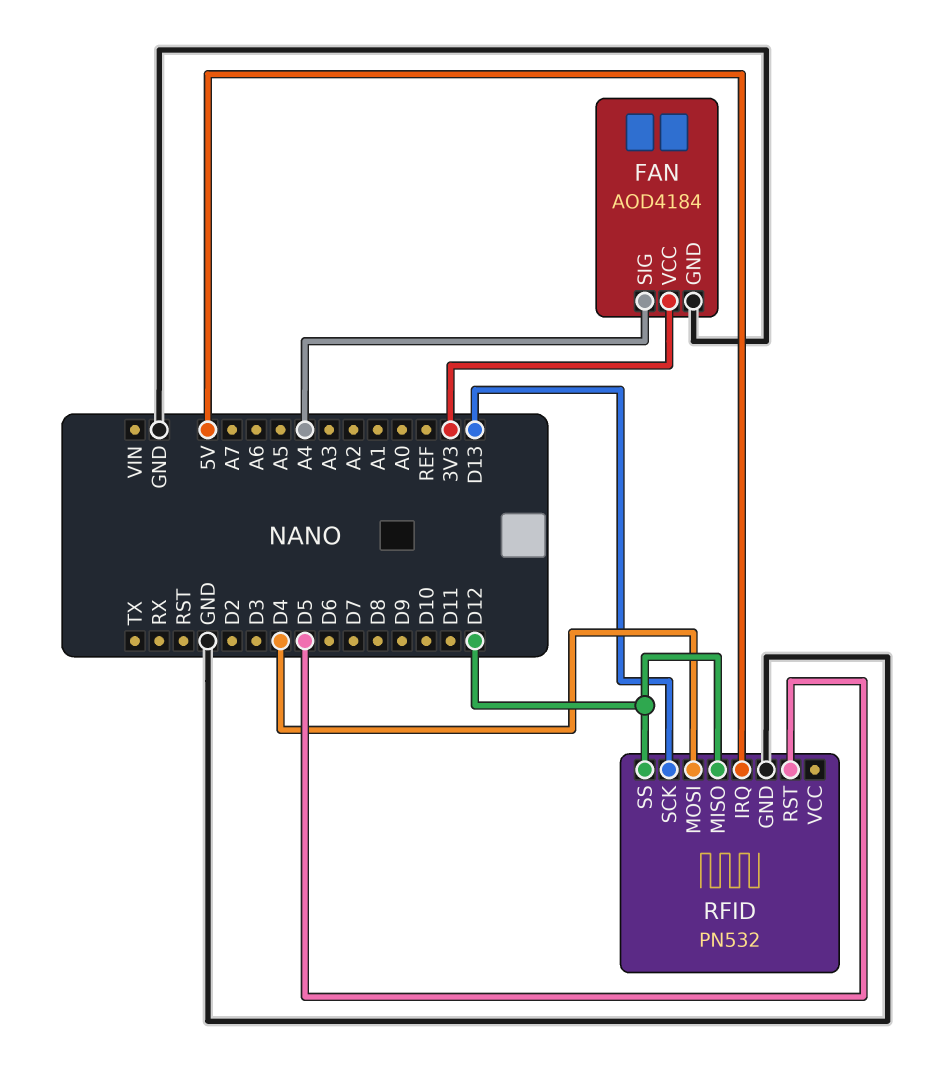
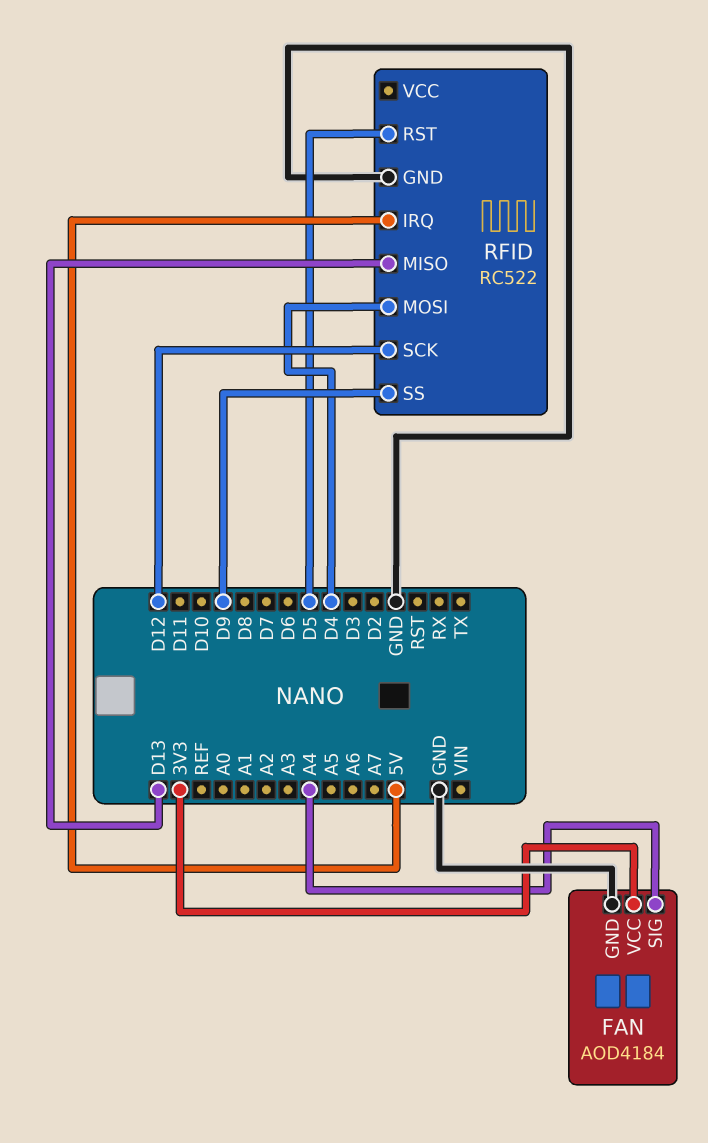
RFID: PN532 -> RC522
RFID pin MISO: D12 -> D13
RFID pin SCK: D13 -> D12
RFID pin SS: D12 -> D9

